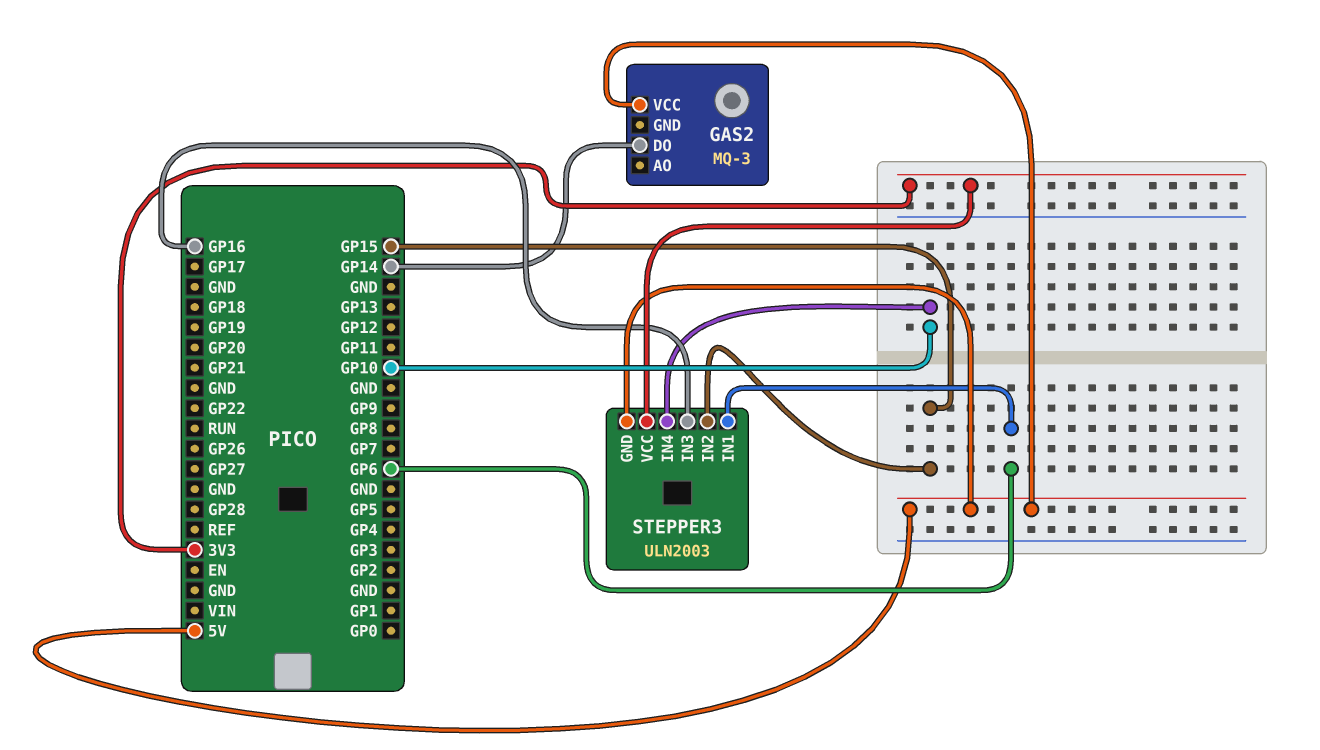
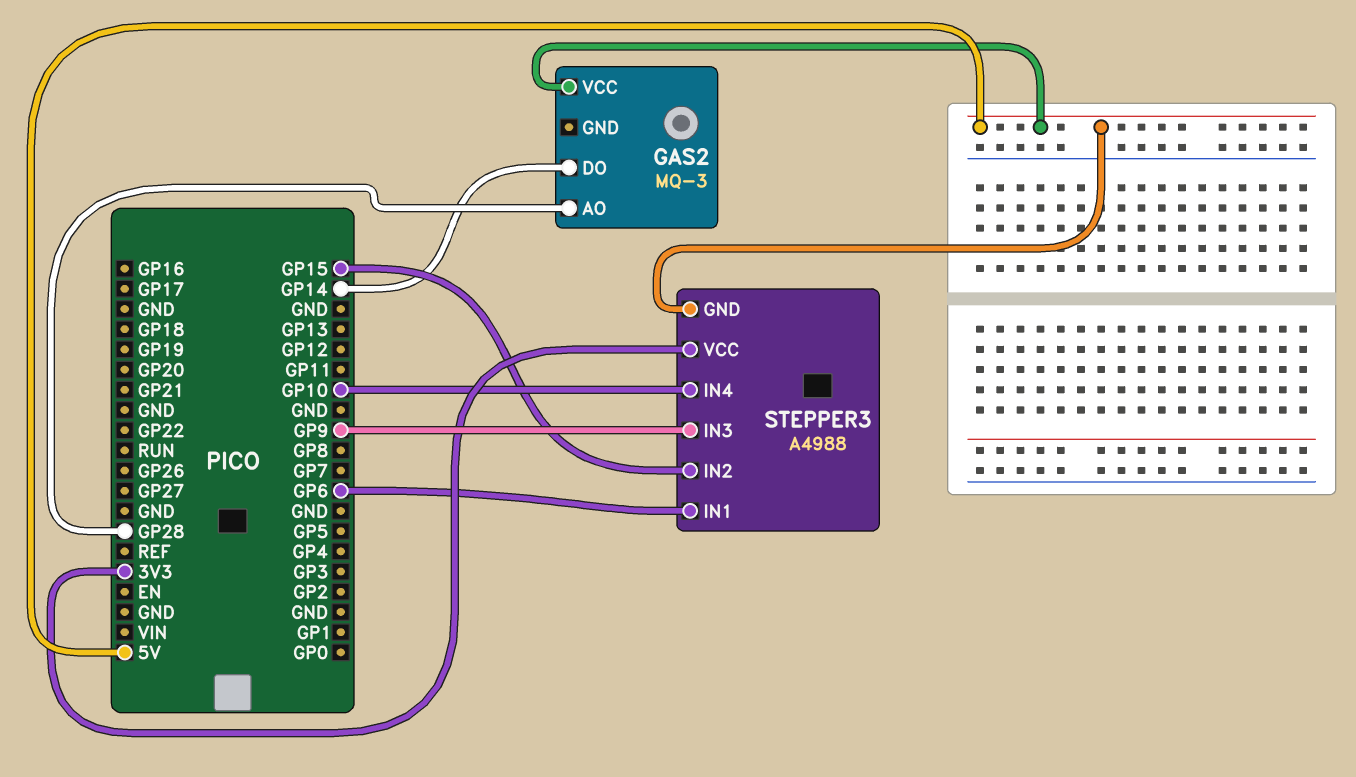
GAS2 pin AO: none -> GP28
STEPPER3: ULN2003 -> A4988
STEPPER3 pin IN3: GP16 -> GP9

